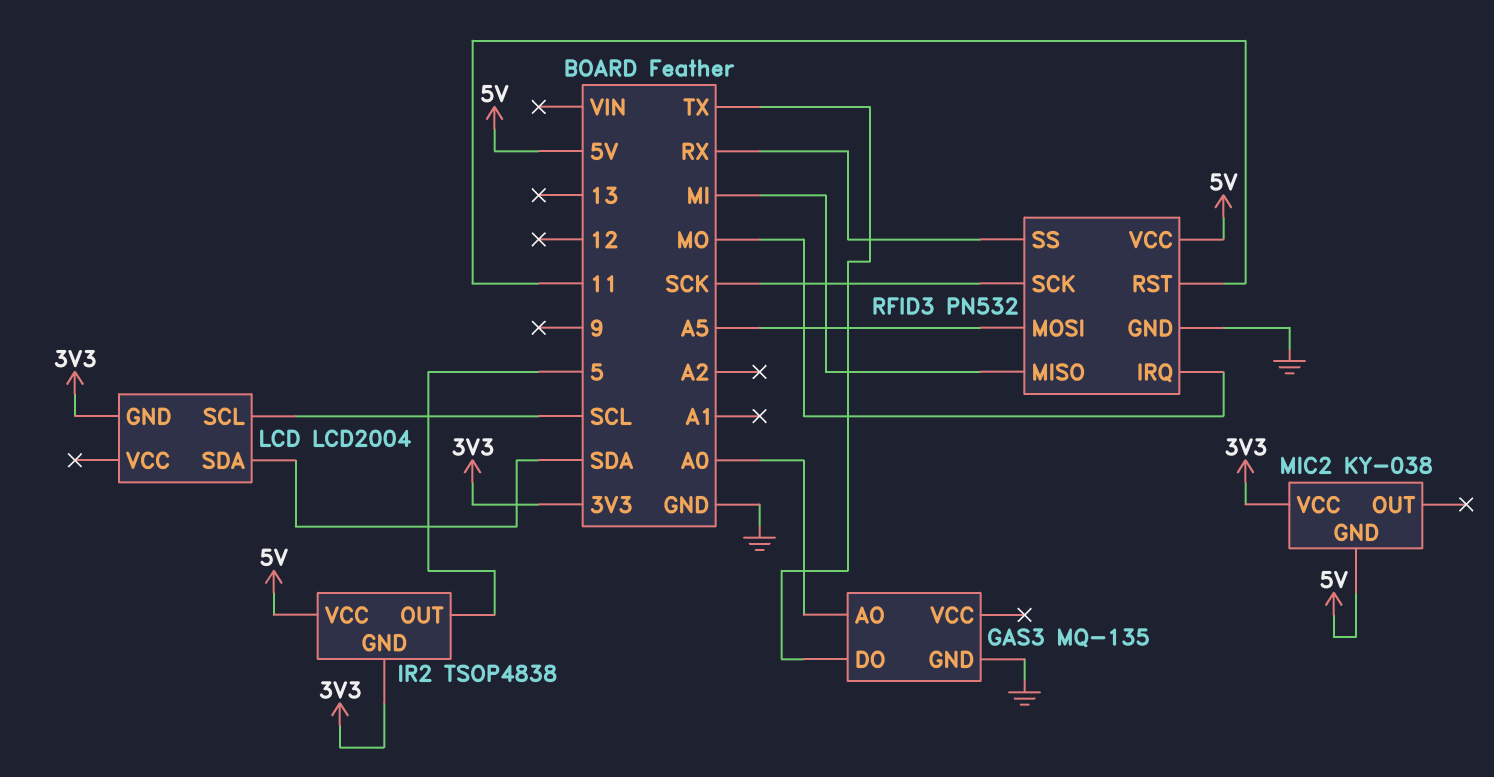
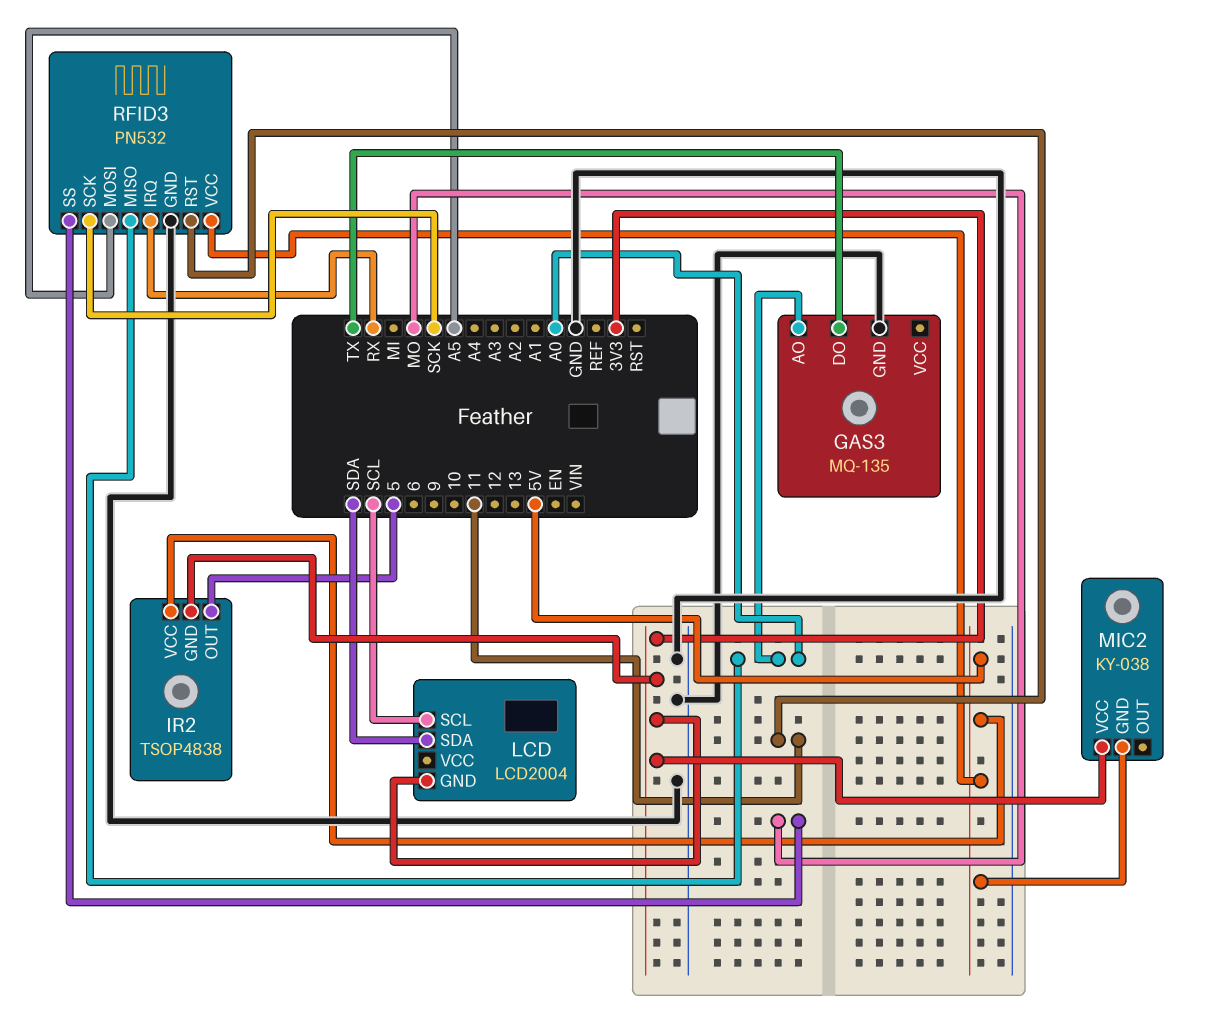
RFID3 pin IRQ: MO -> RX
RFID3 pin MISO: MI -> A0
RFID3 pin SS: RX -> MO

